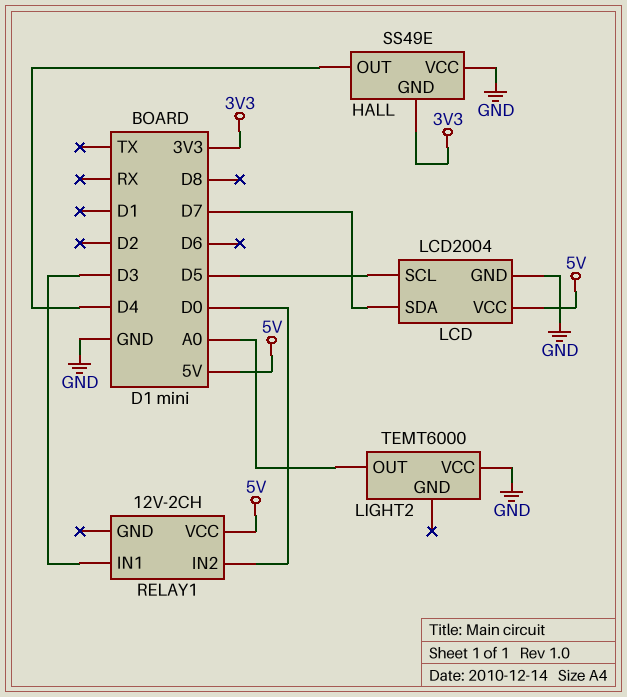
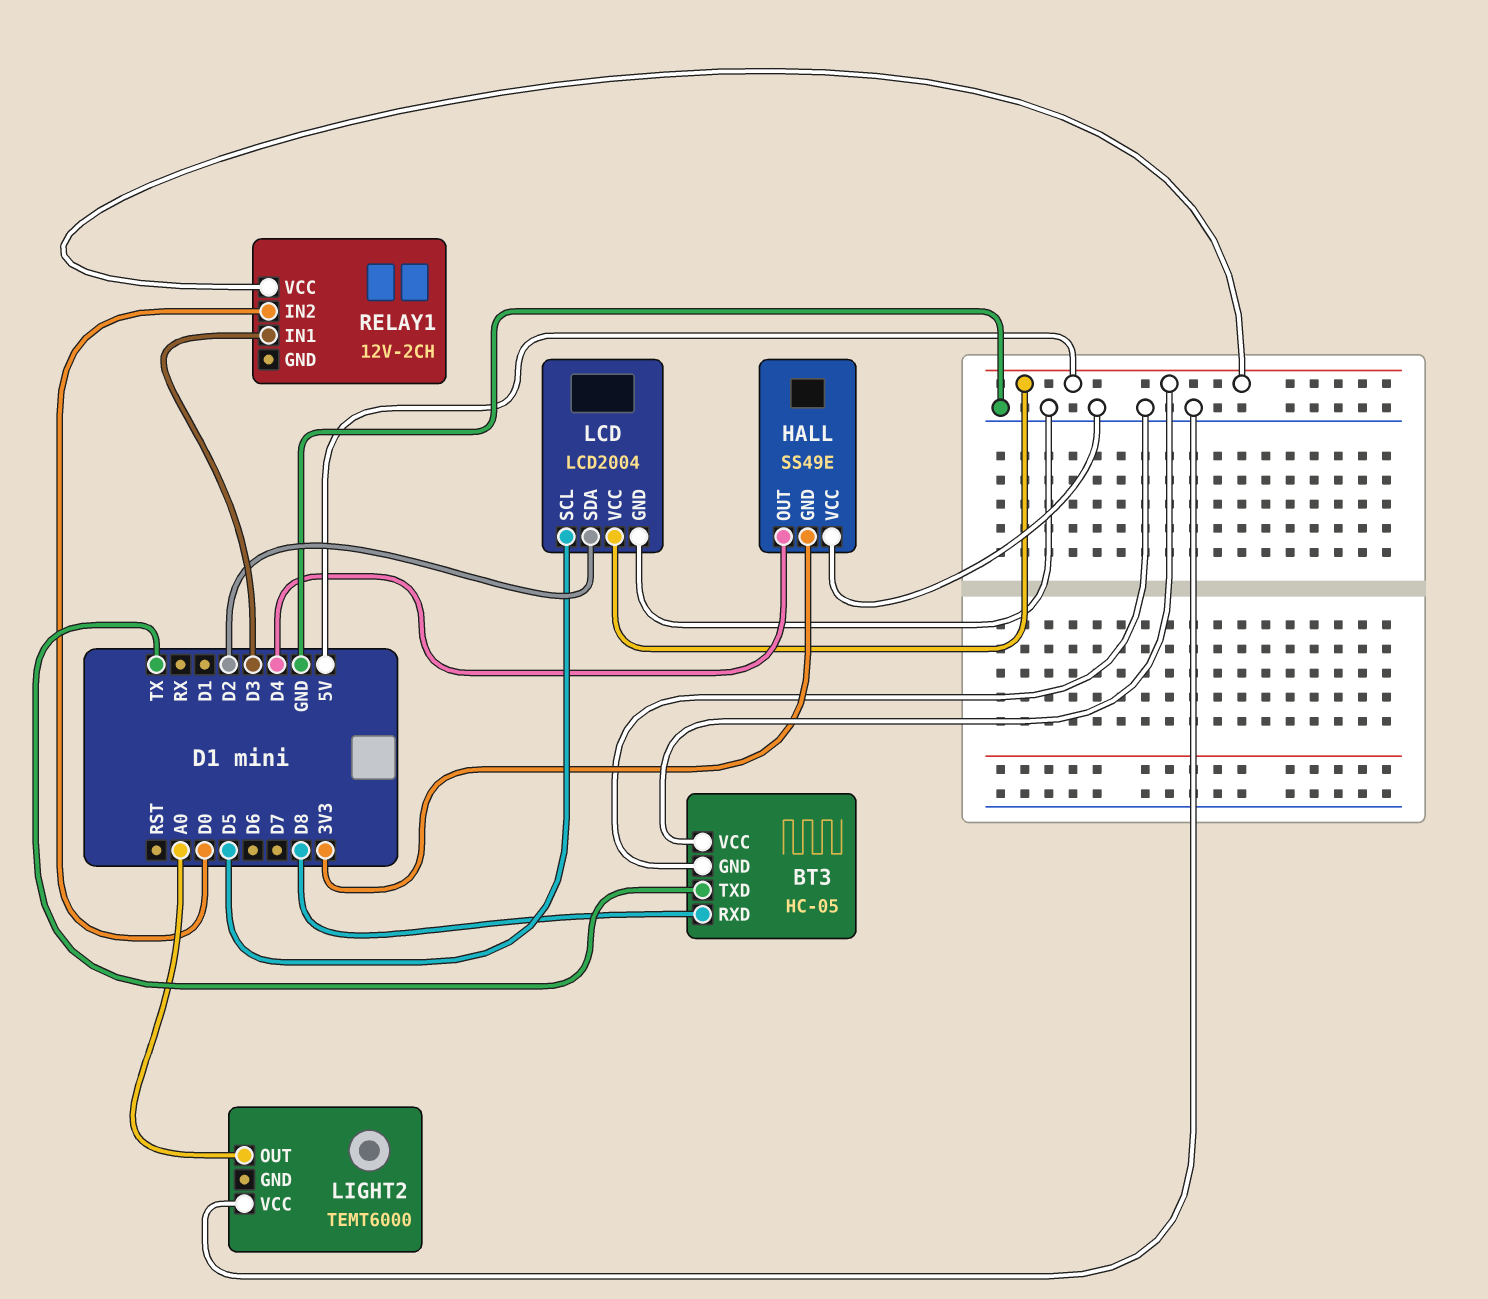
BT3: none -> HC-05
BT3 pin GND: none -> GND
BT3 pin RXD: none -> D8
BT3 pin TXD: none -> TX
BT3 pin VCC: none -> 5V
LCD pin SDA: D7 -> D2

